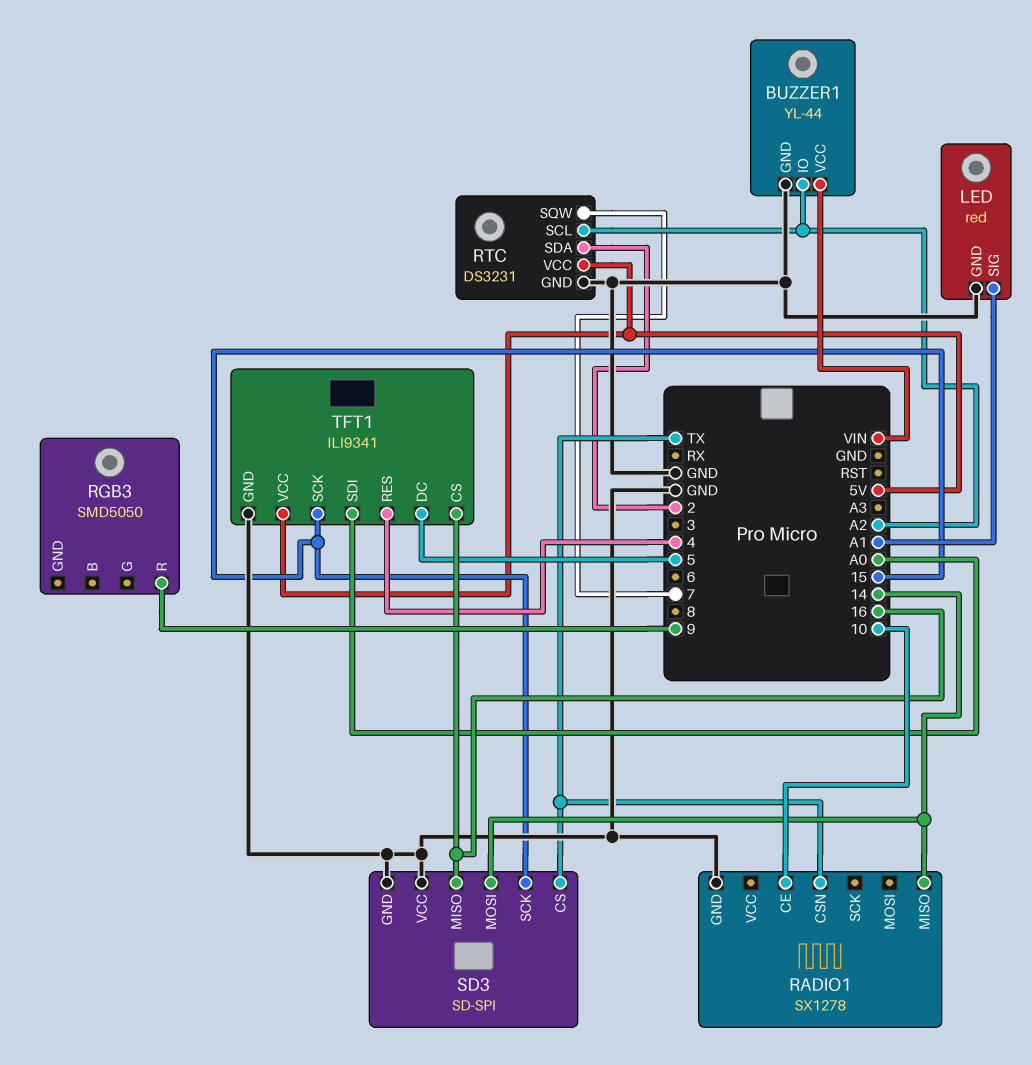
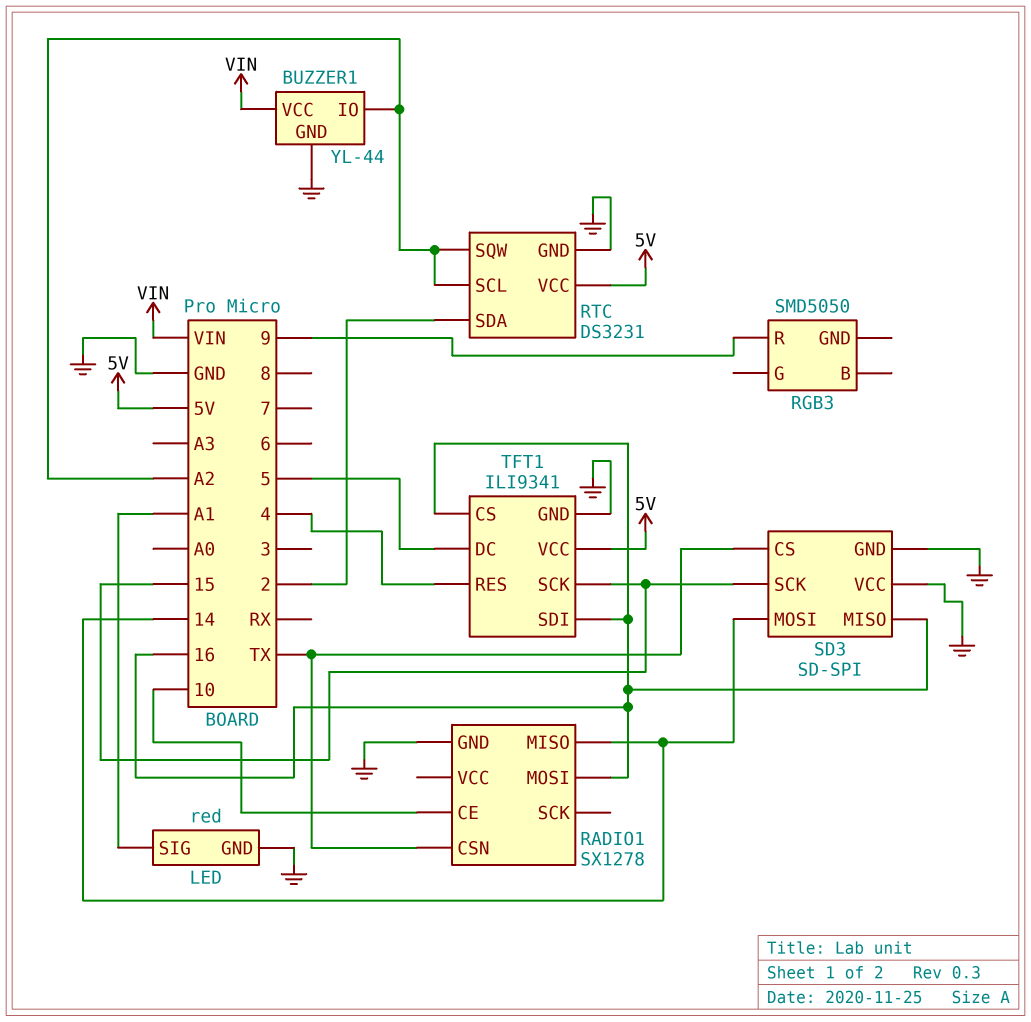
RADIO1 pin MOSI: none -> 16
RTC pin SQW: 7 -> A2
TFT1 pin SDI: A0 -> 16

